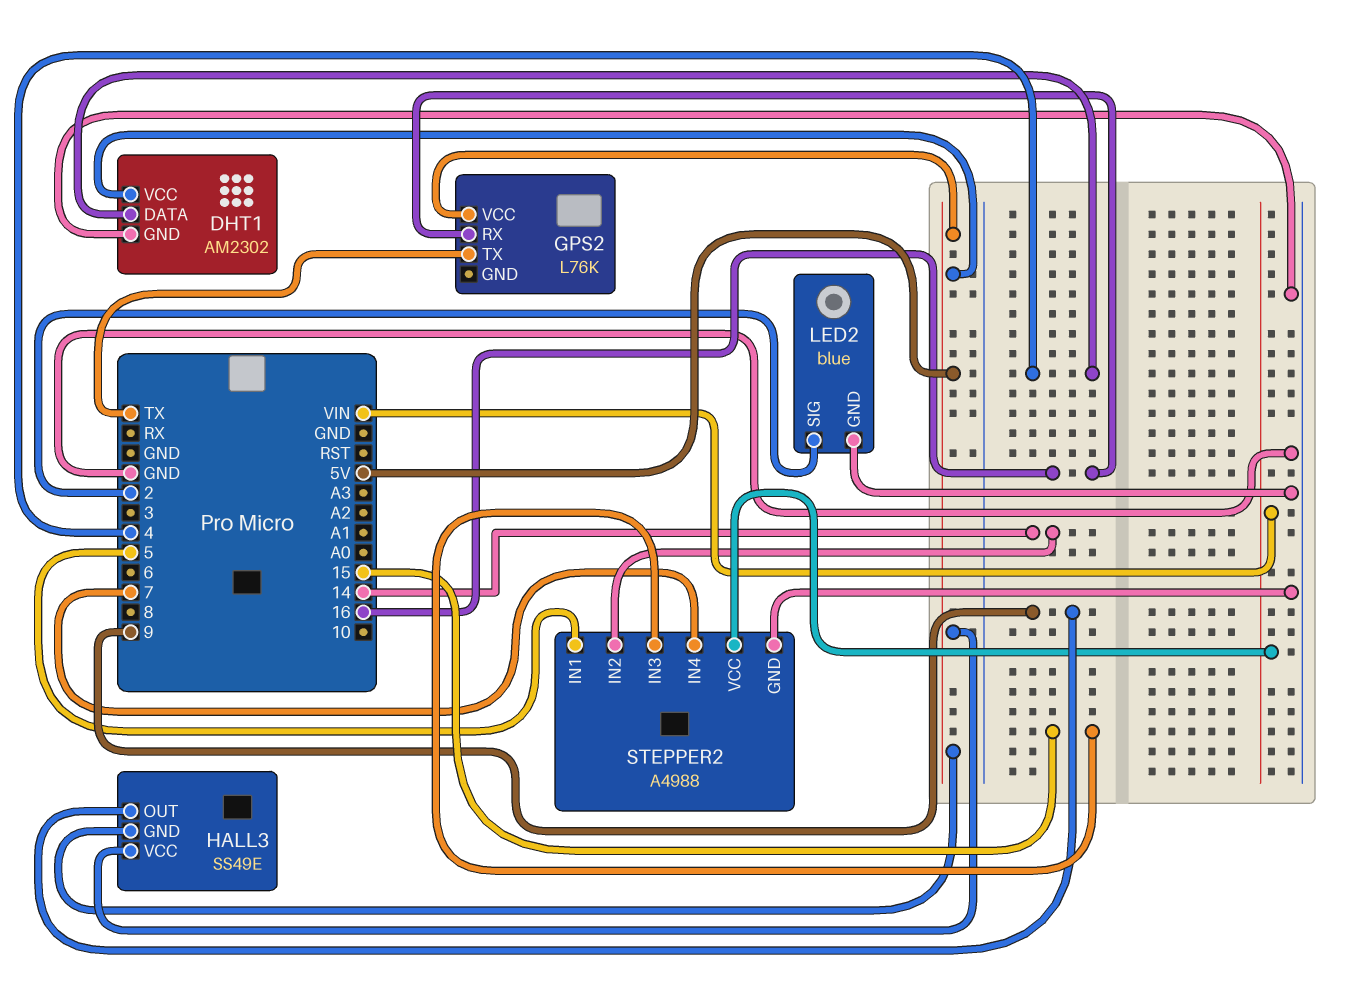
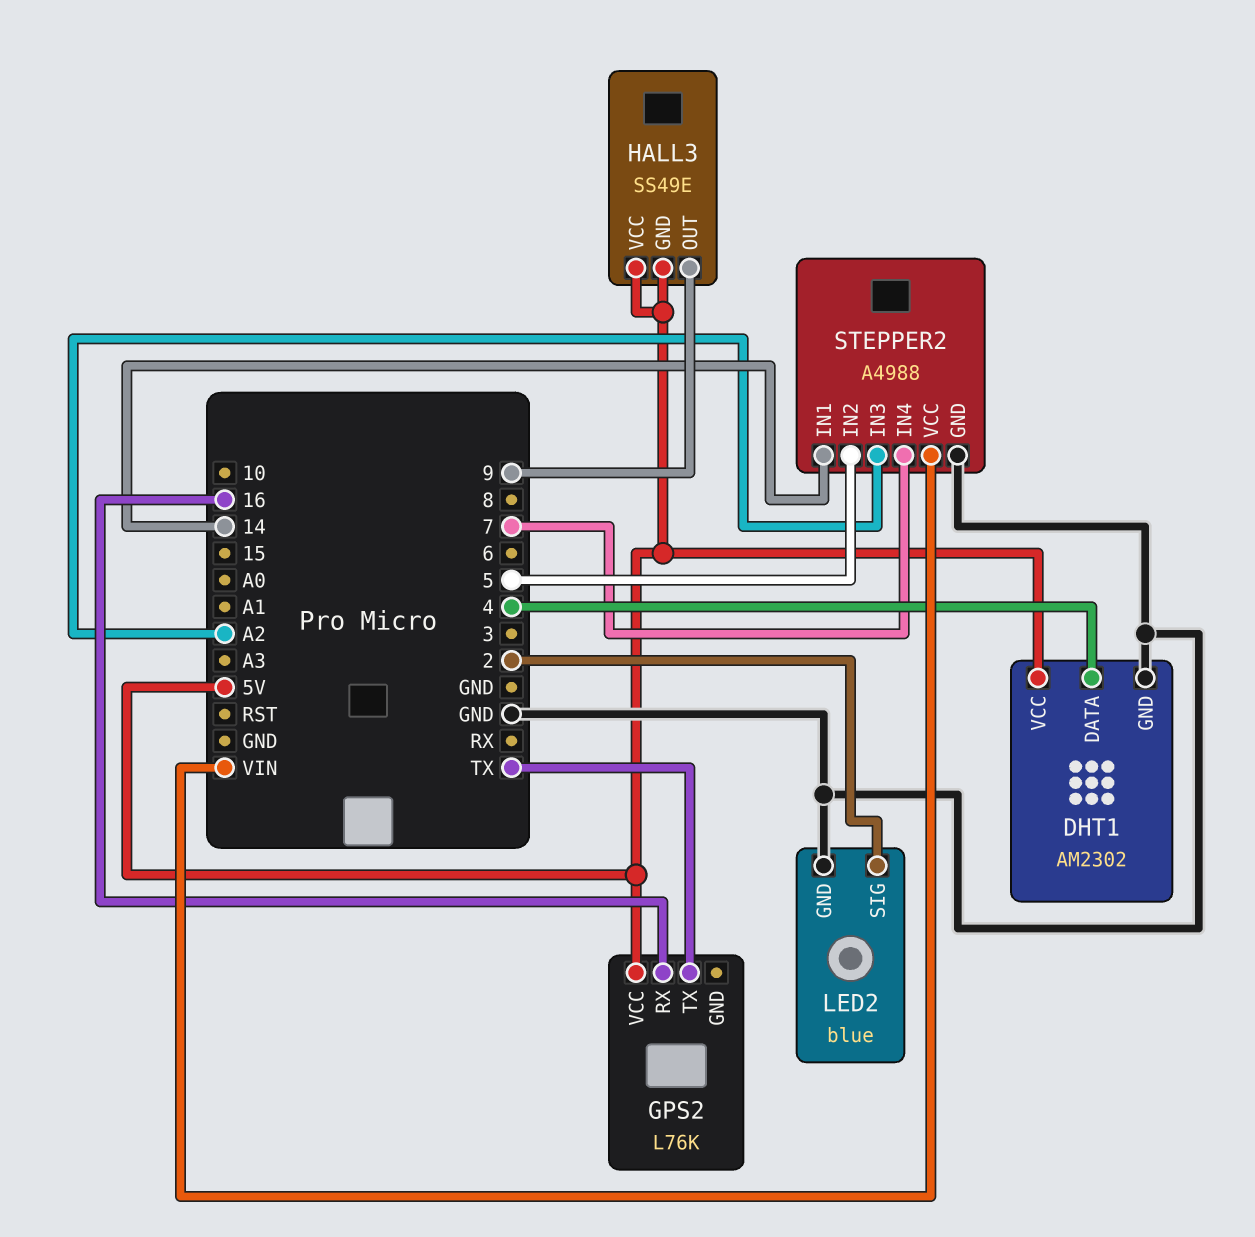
STEPPER2 pin IN1: 5 -> 14
STEPPER2 pin IN2: 14 -> 5
STEPPER2 pin IN3: 15 -> A2

